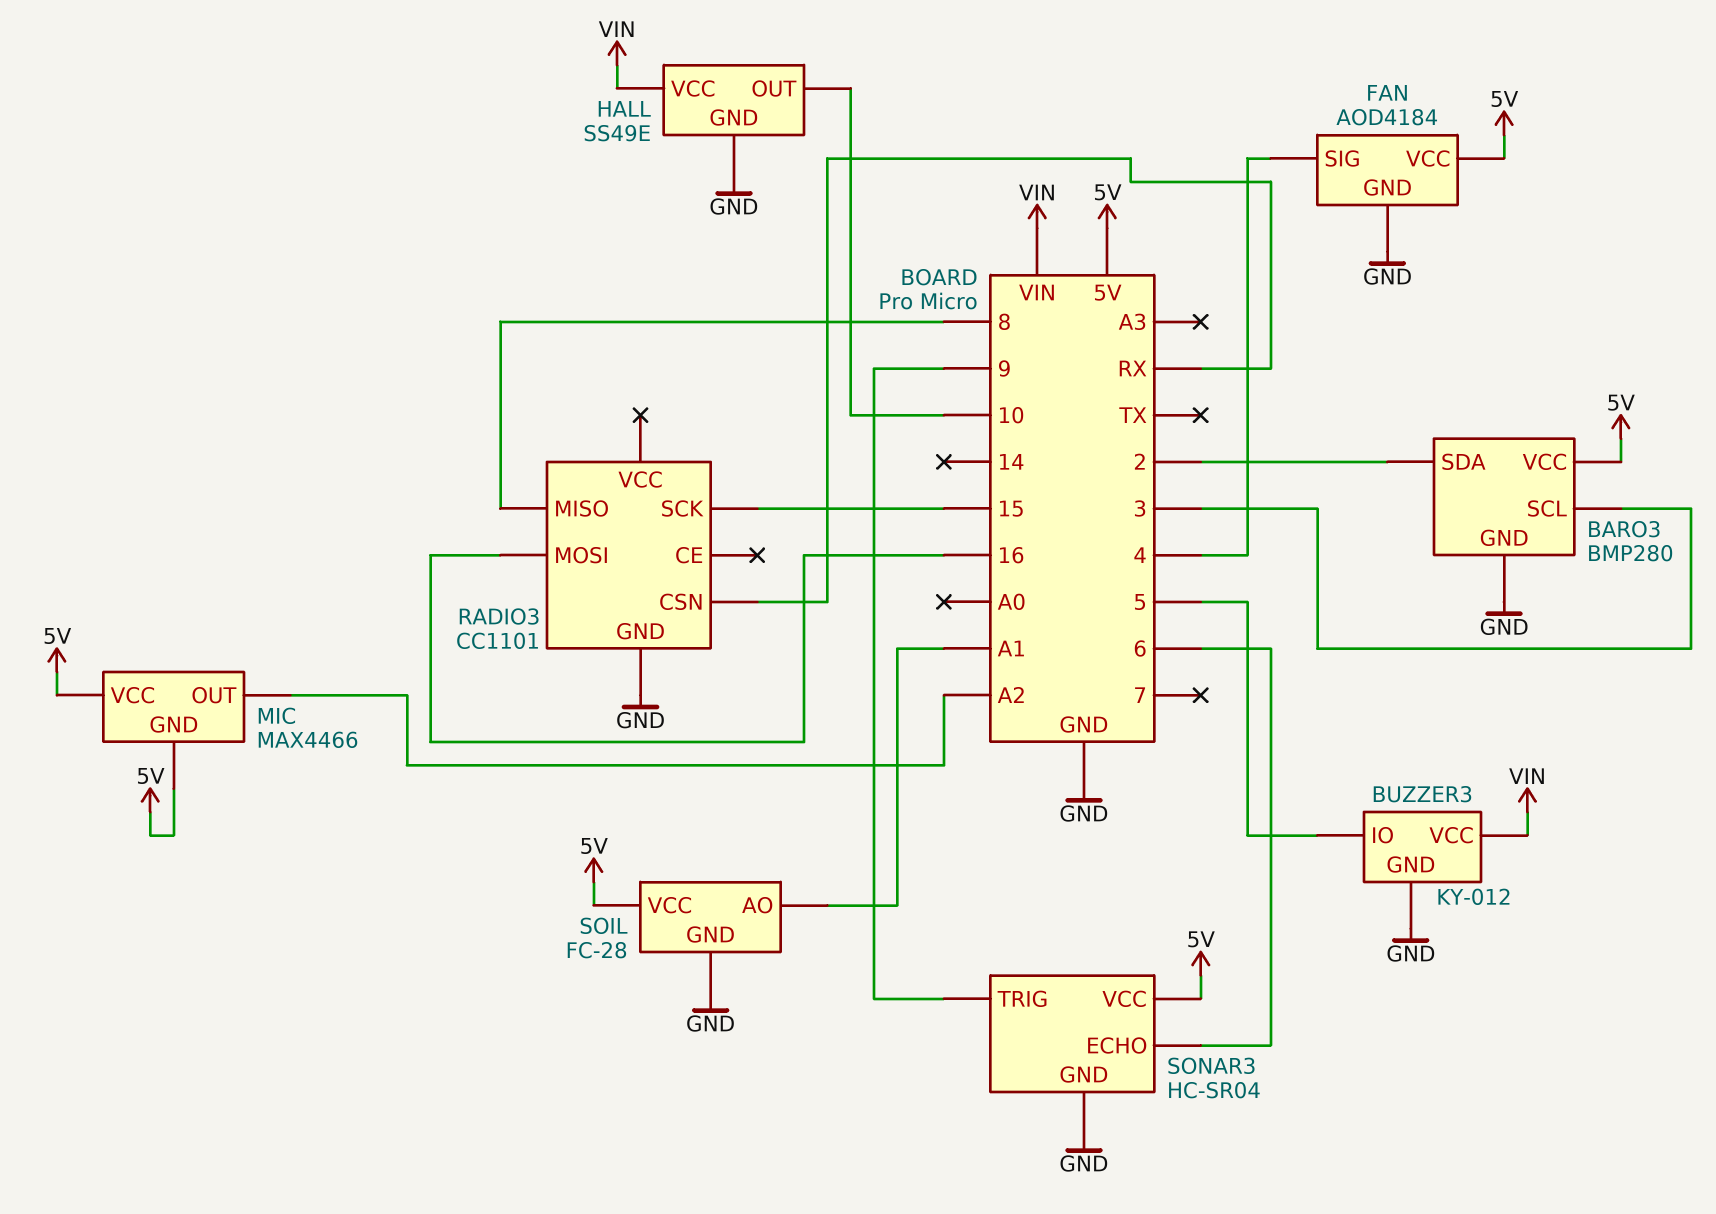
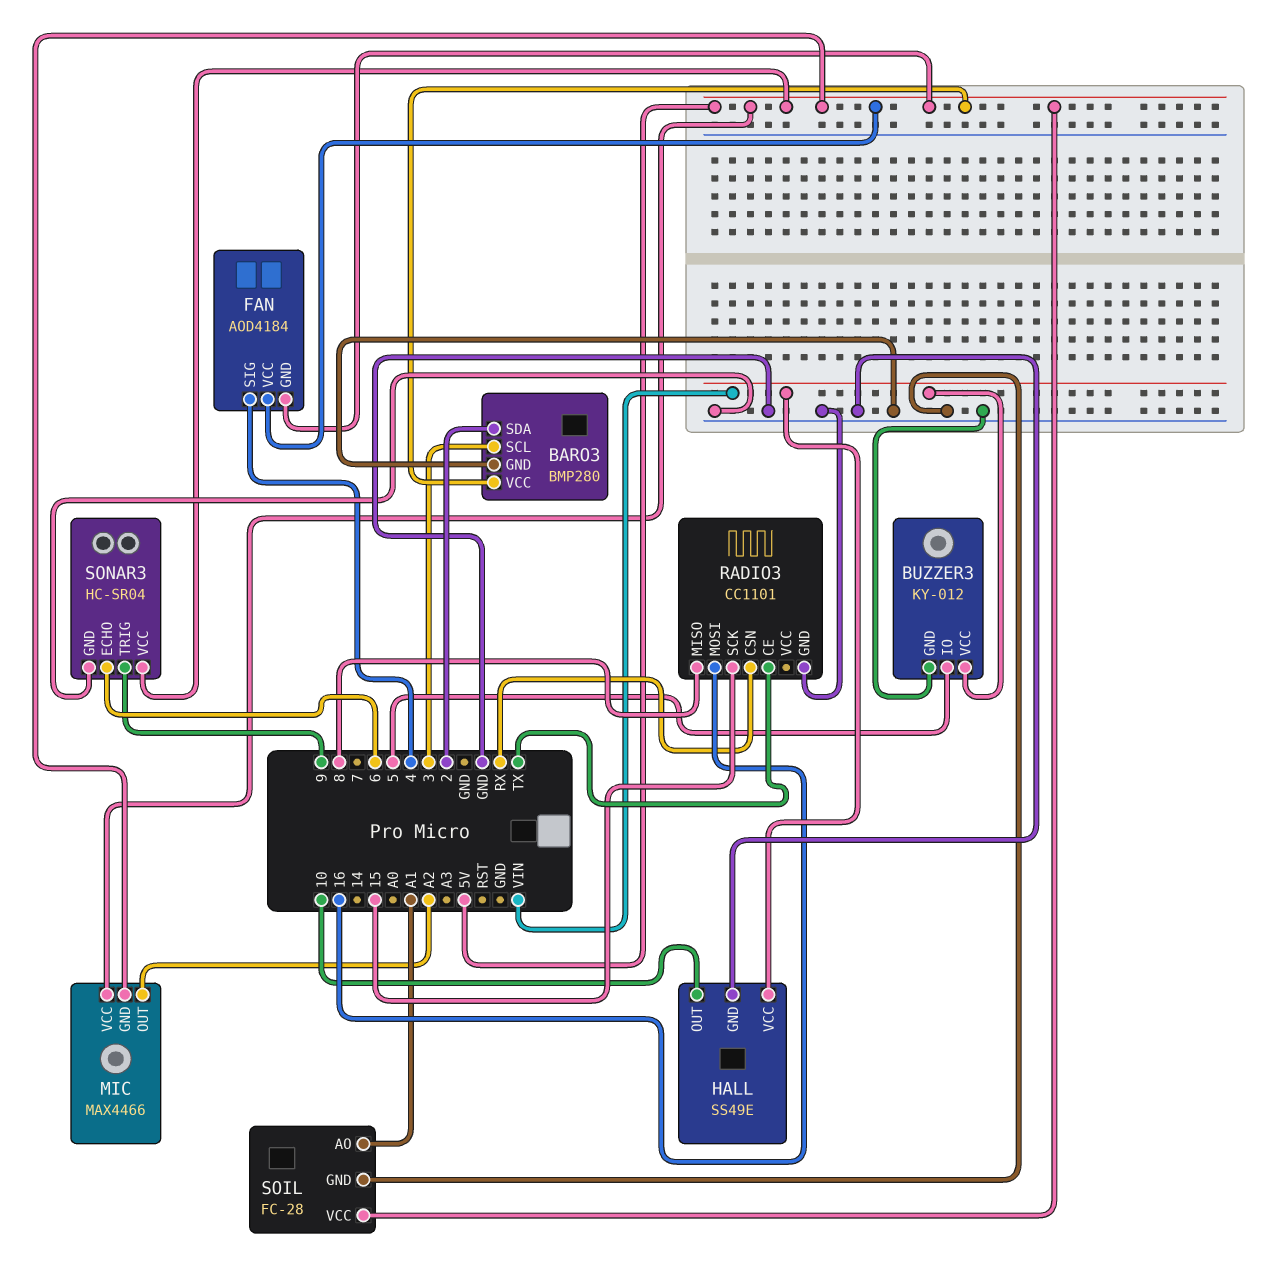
FAN pin GND: GND -> 5V
RADIO3 pin CE: none -> TX

